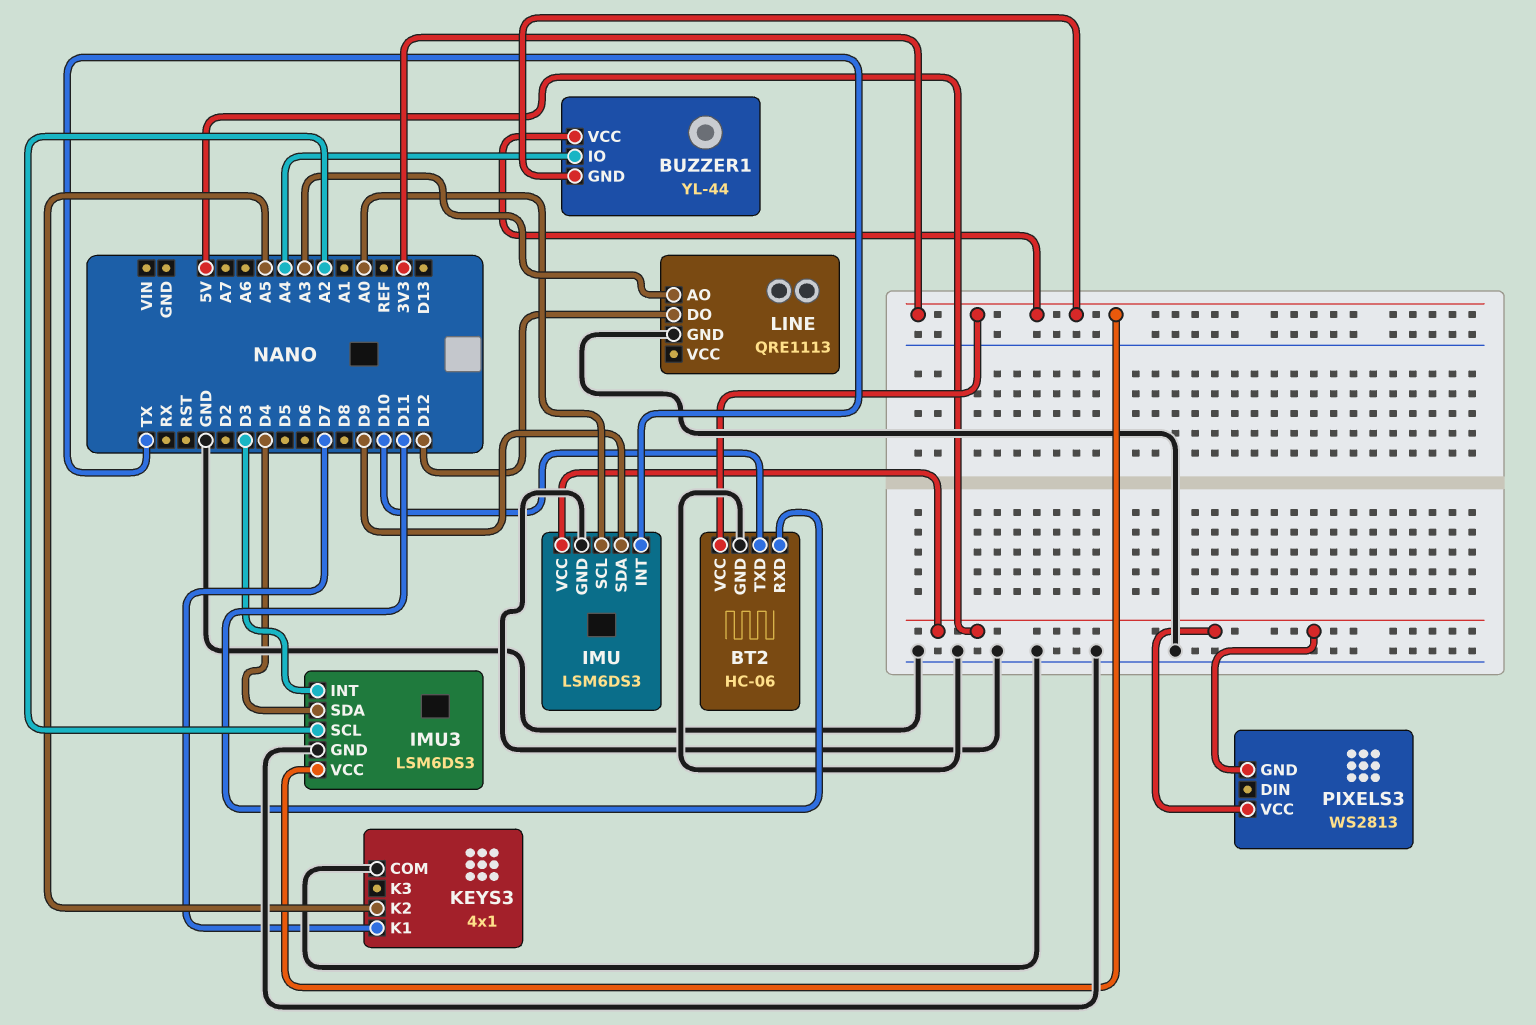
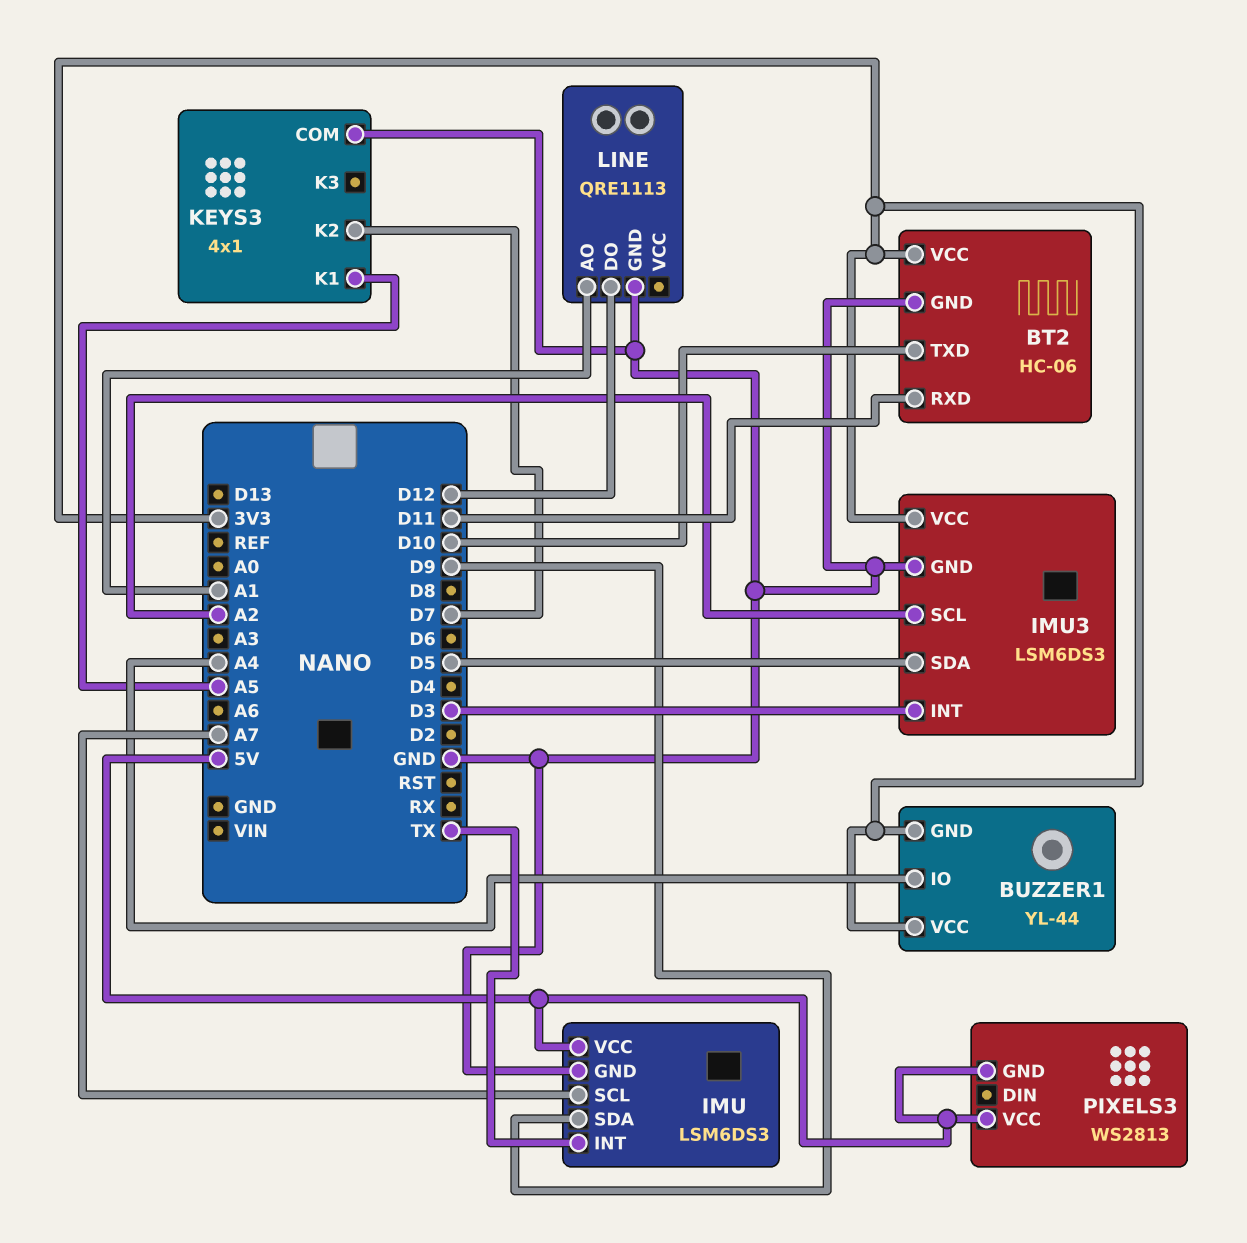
IMU pin SCL: A0 -> A7
IMU3 pin SDA: D4 -> D5
KEYS3 pin K1: D7 -> A5
KEYS3 pin K2: A5 -> D7
LINE pin AO: A3 -> A1

